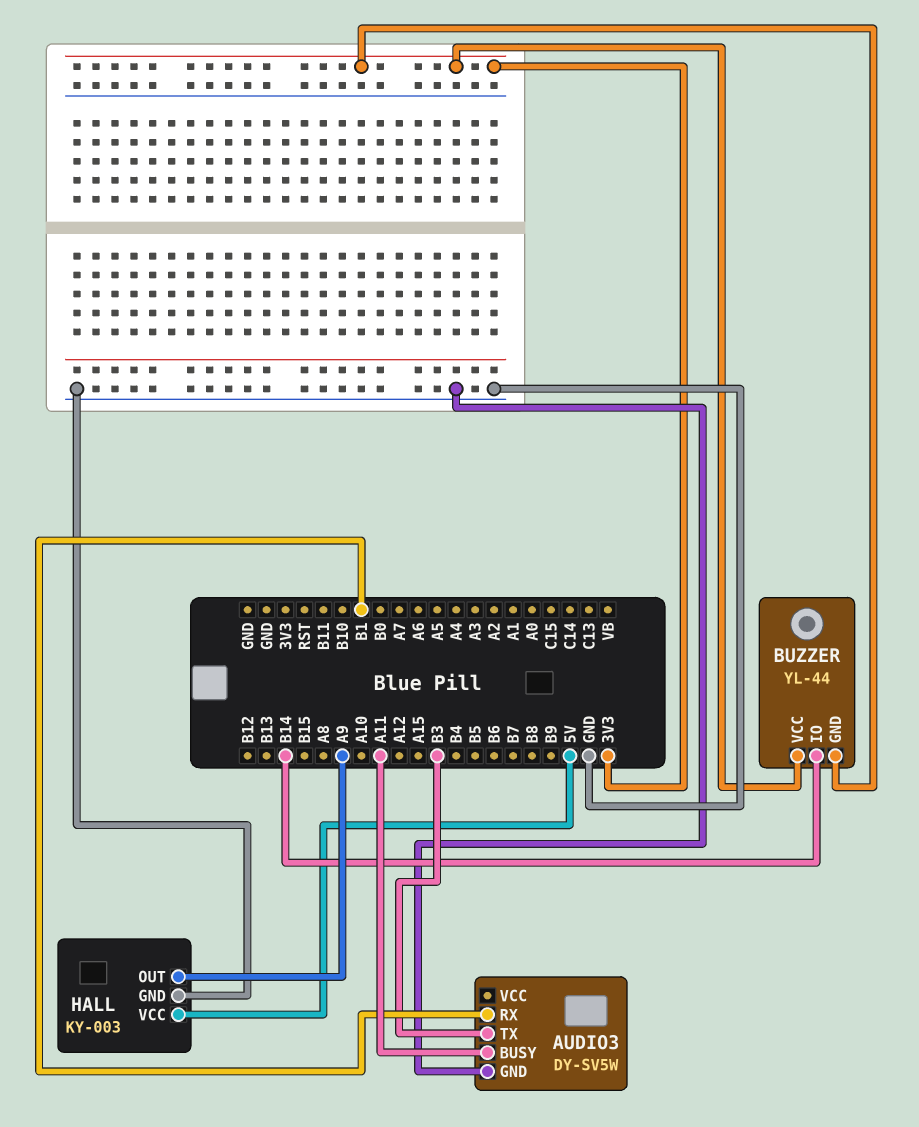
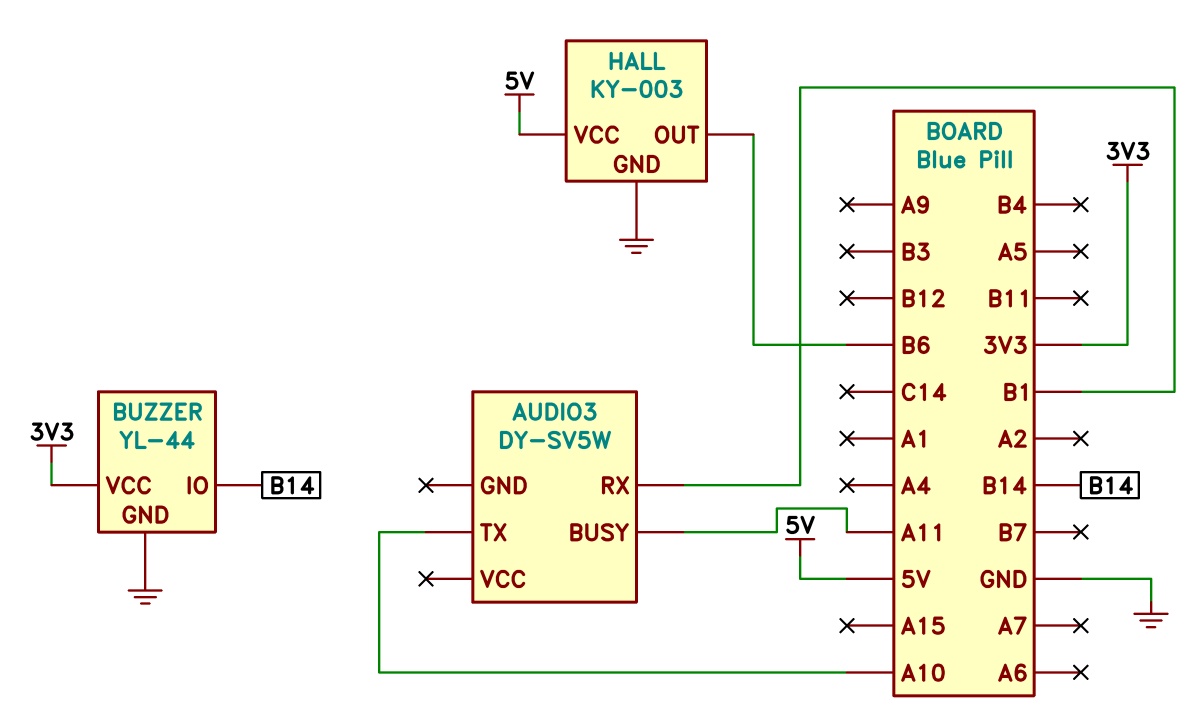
AUDIO3 pin GND: GND -> none
AUDIO3 pin TX: B3 -> A10
BUZZER pin GND: 3V3 -> GND
HALL pin OUT: A9 -> B6

